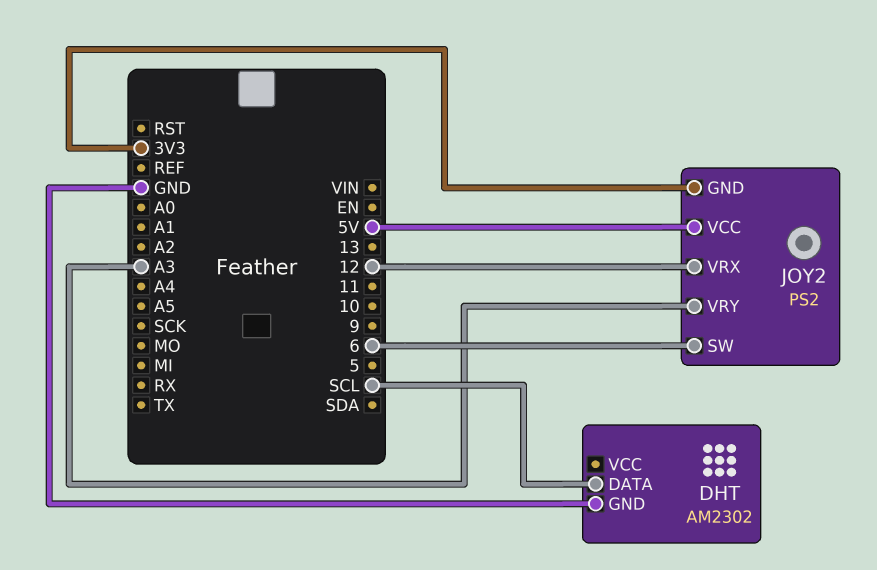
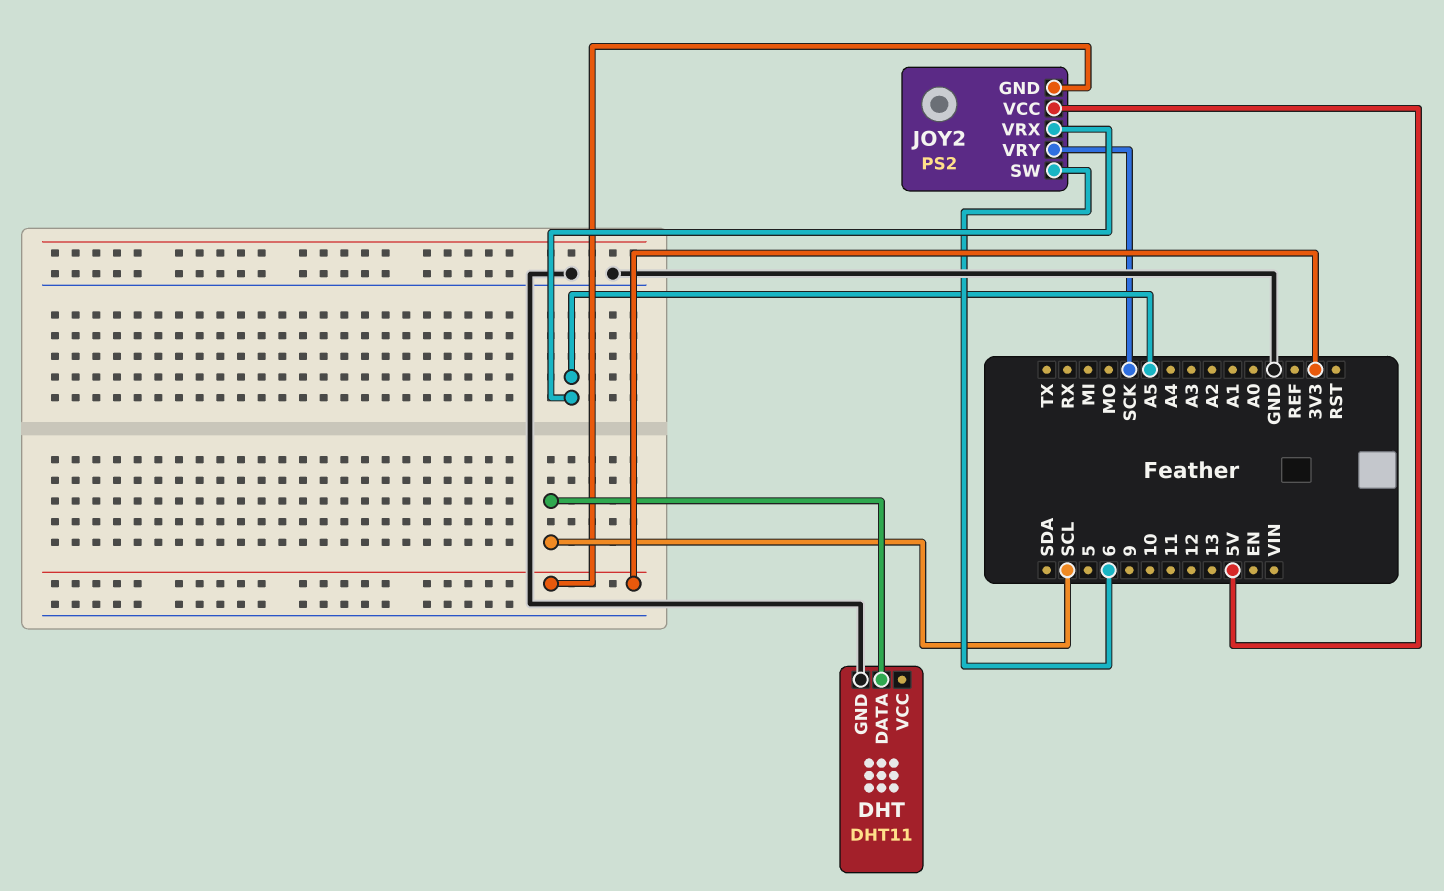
DHT: AM2302 -> DHT11
JOY2 pin VRX: 12 -> A5
JOY2 pin VRY: A3 -> SCK

